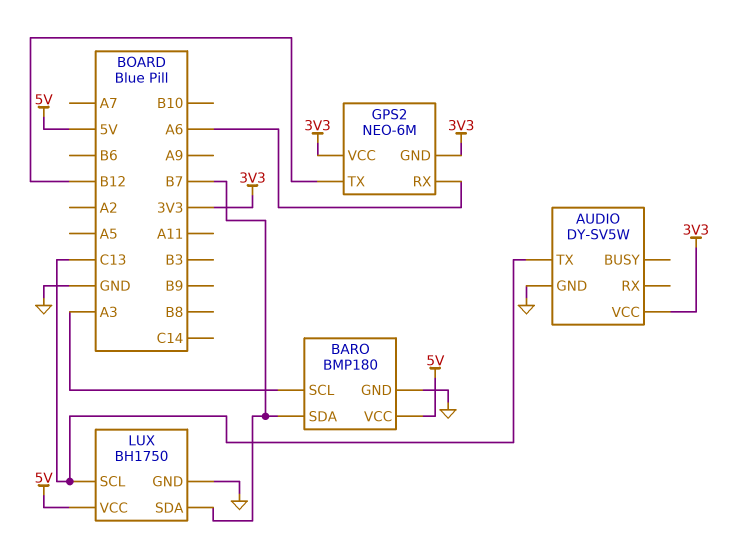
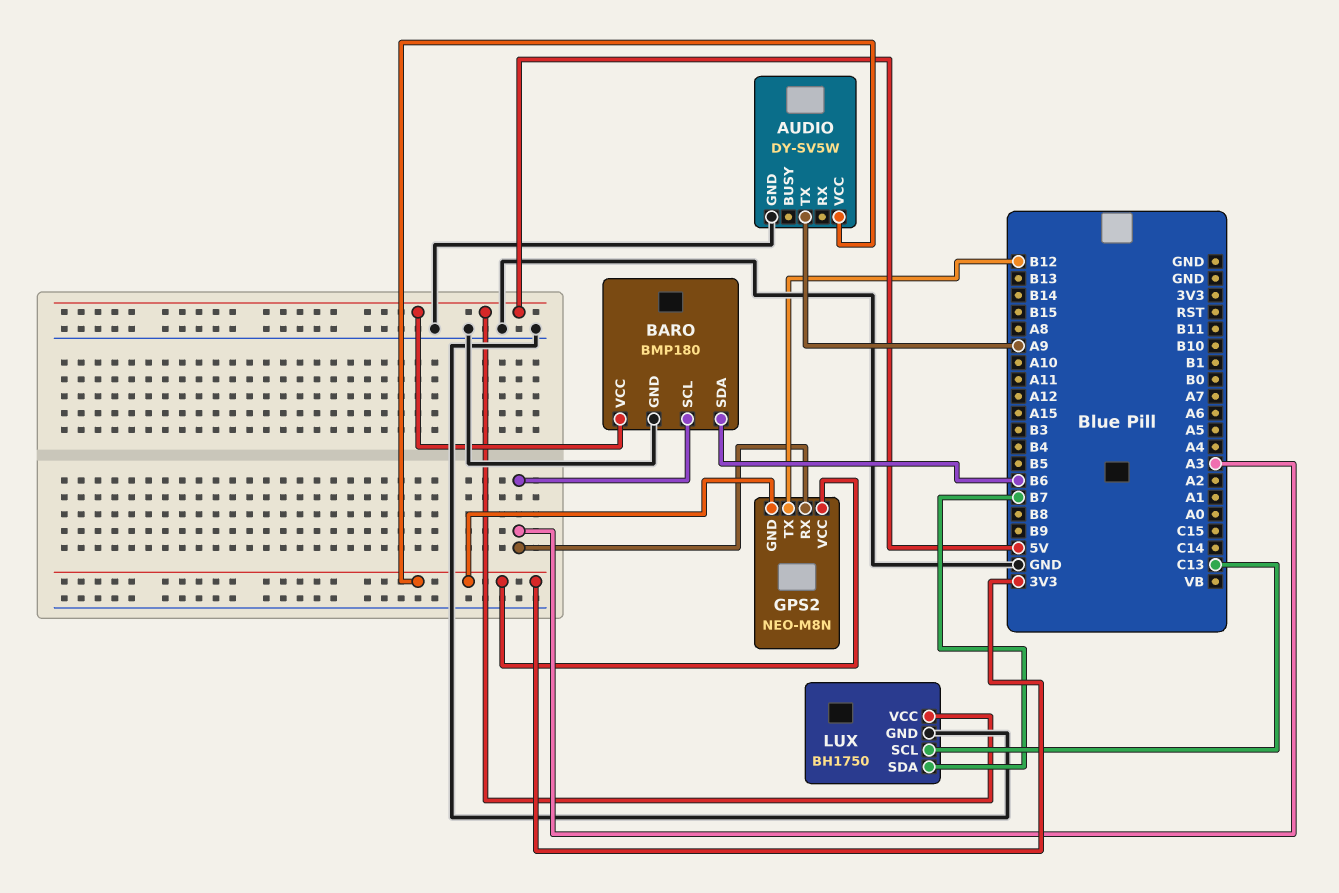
AUDIO pin TX: C13 -> A9
BARO pin SDA: B7 -> B6
GPS2: NEO-6M -> NEO-M8N
GPS2 pin RX: A6 -> A3

